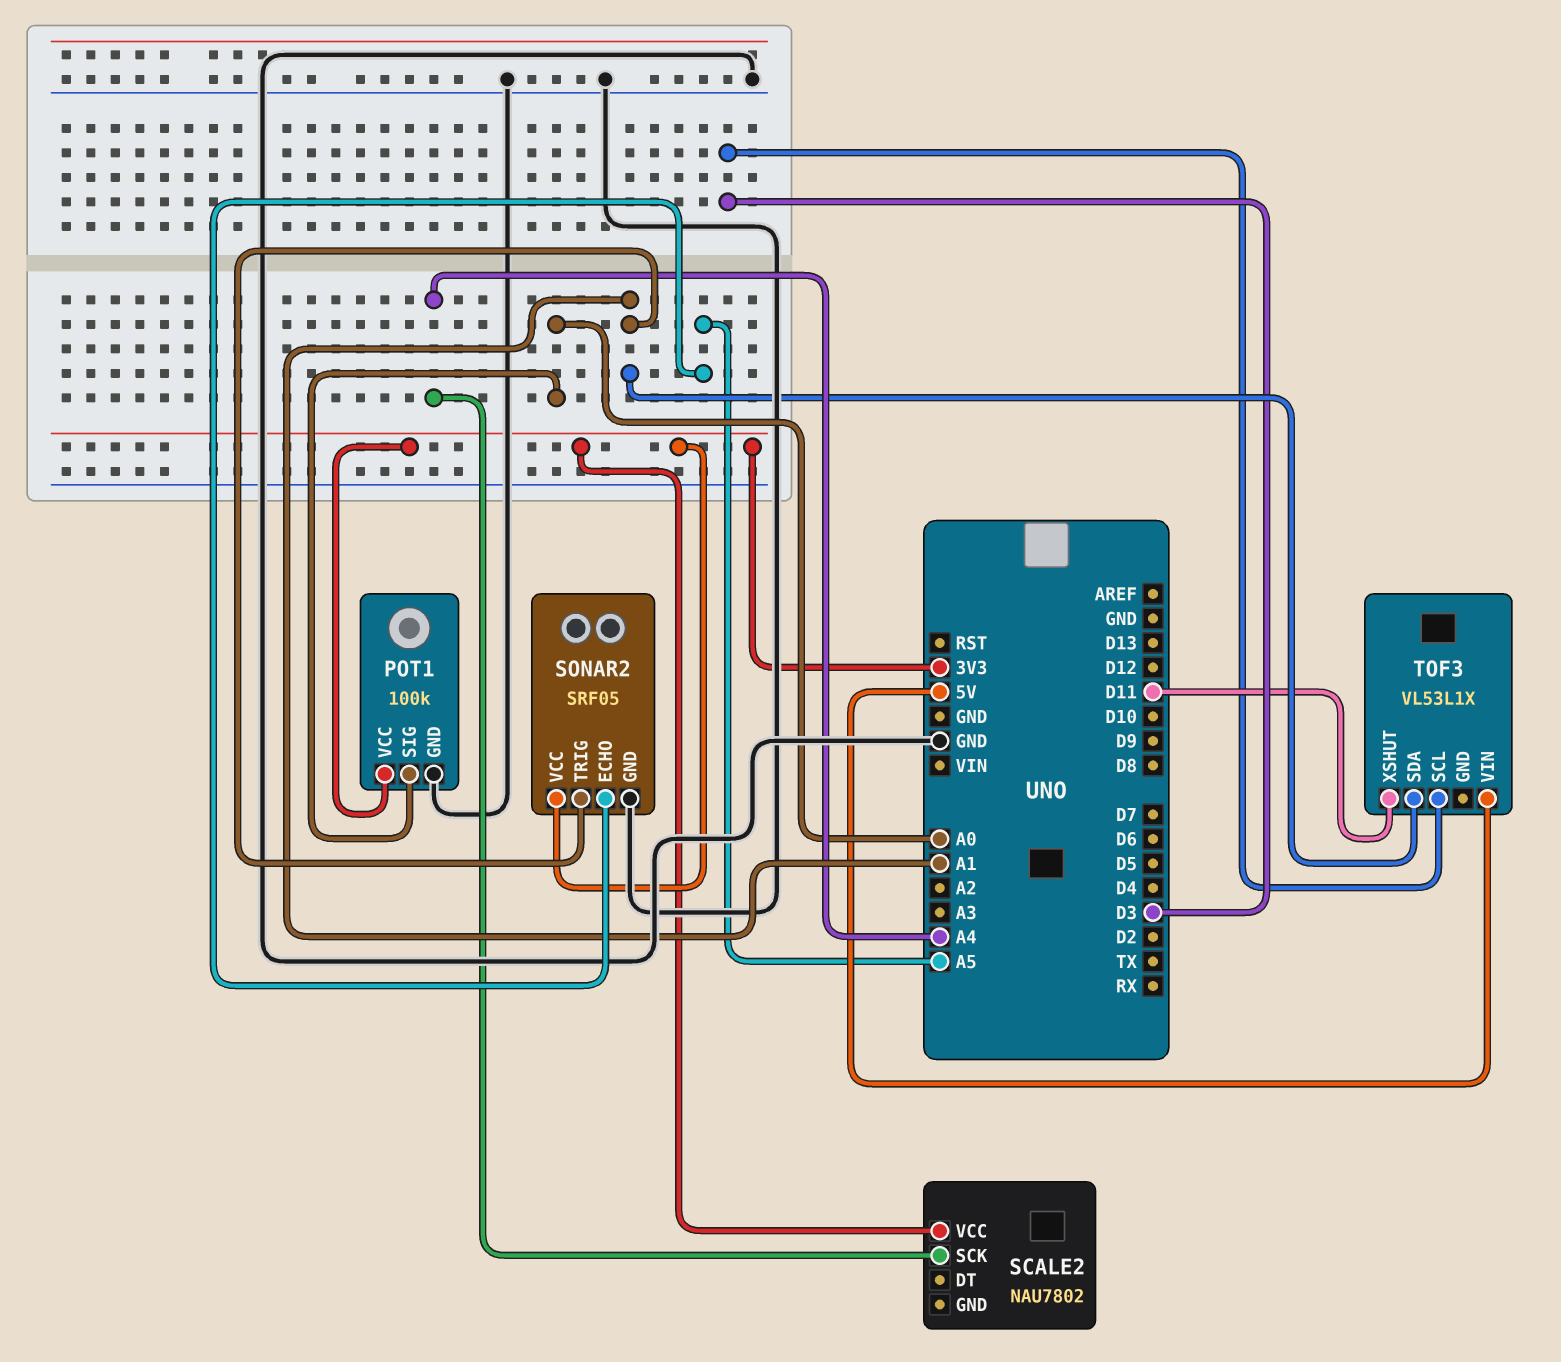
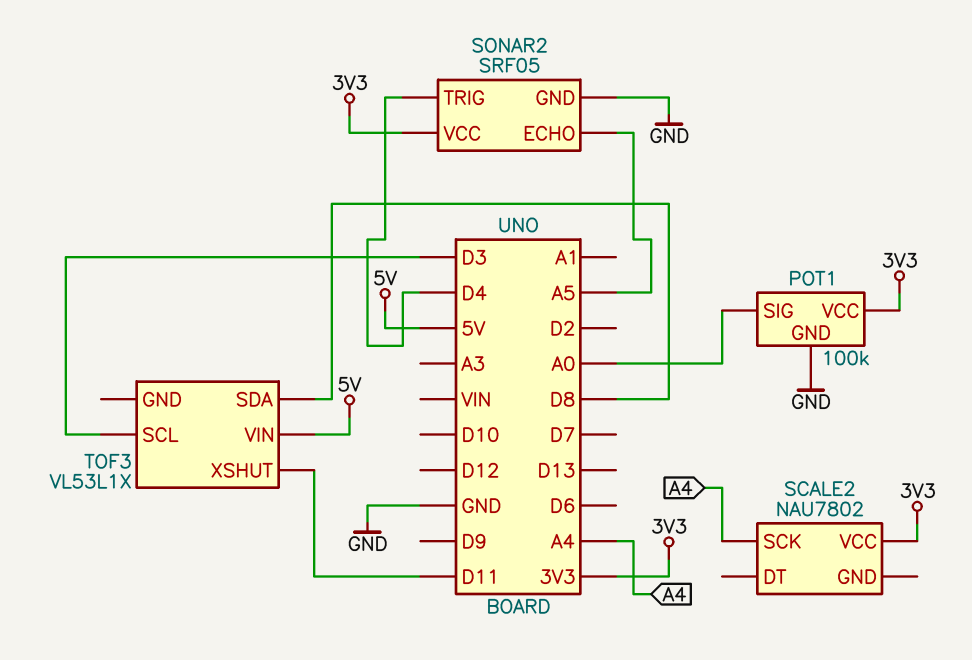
SONAR2 pin TRIG: A1 -> D4
TOF3 pin SDA: A1 -> D8

